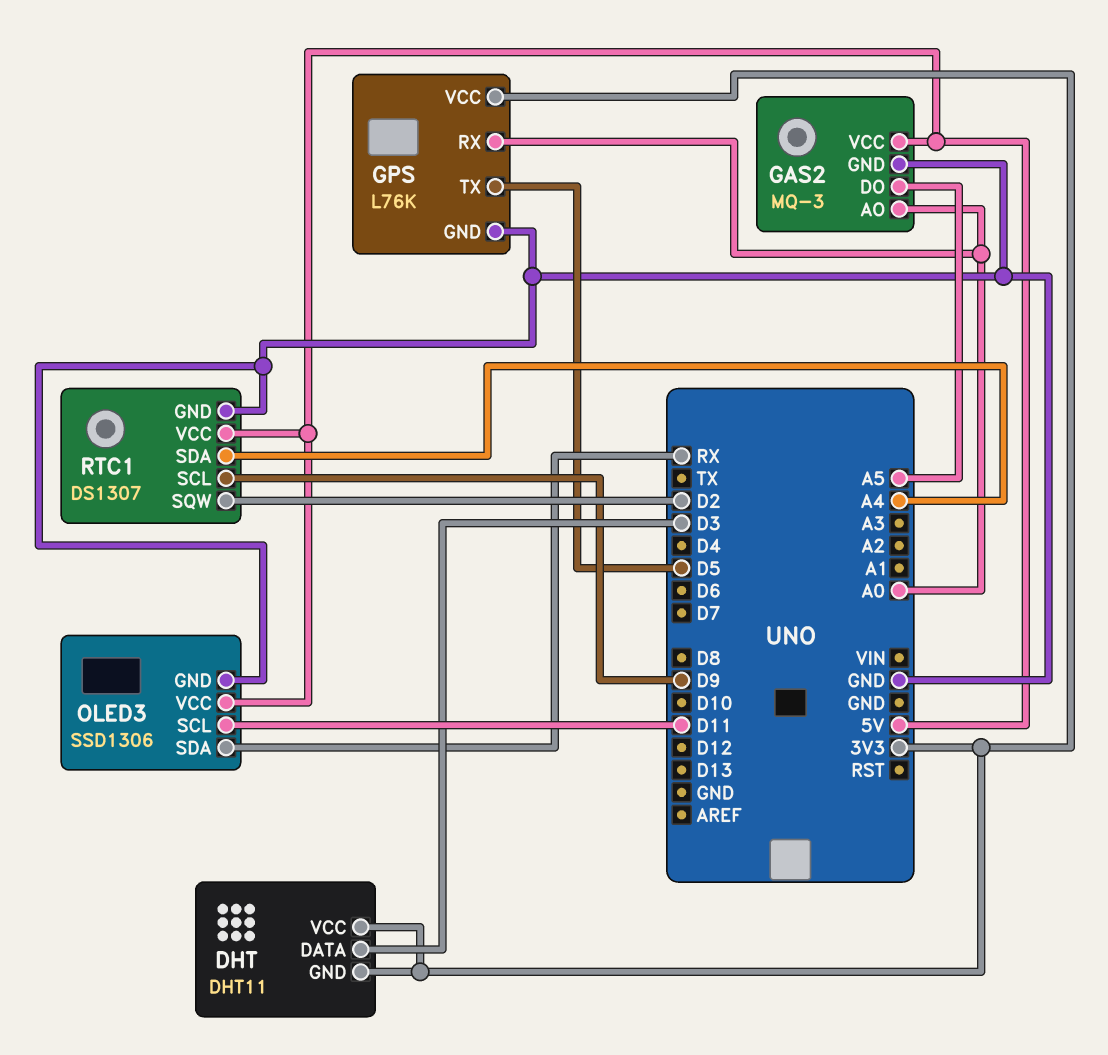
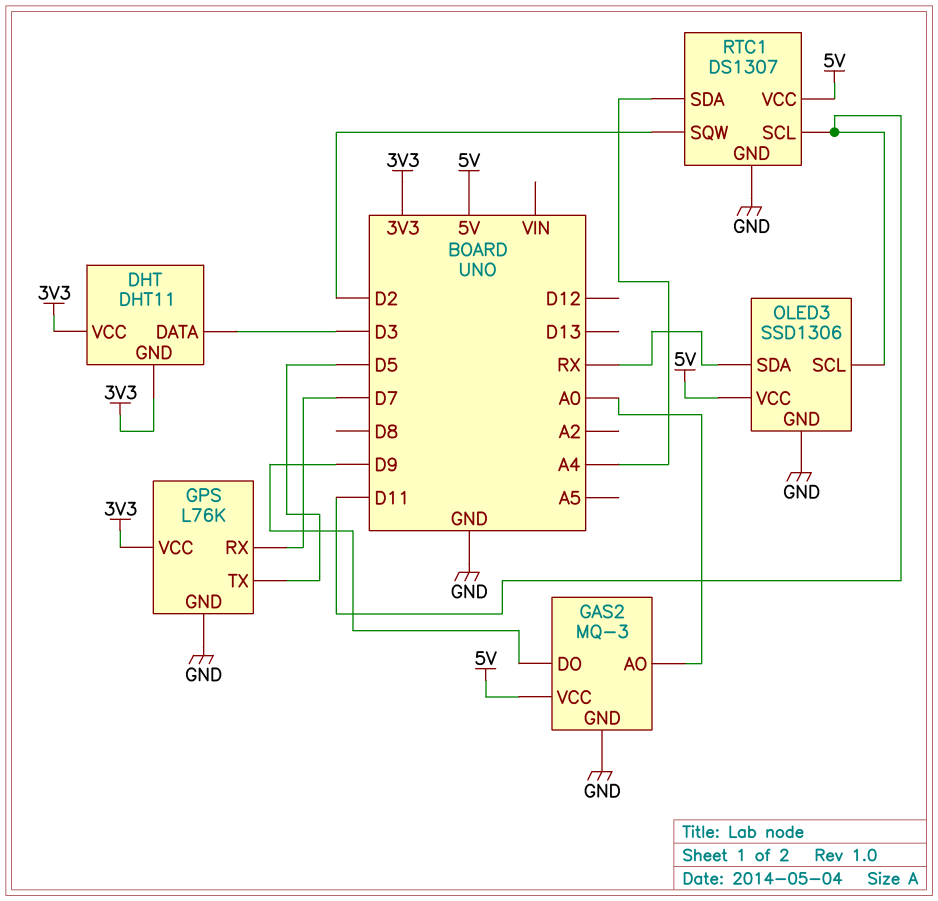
GAS2 pin DO: A5 -> D9
GPS pin RX: A0 -> D7
RTC1 pin SCL: D9 -> D11

